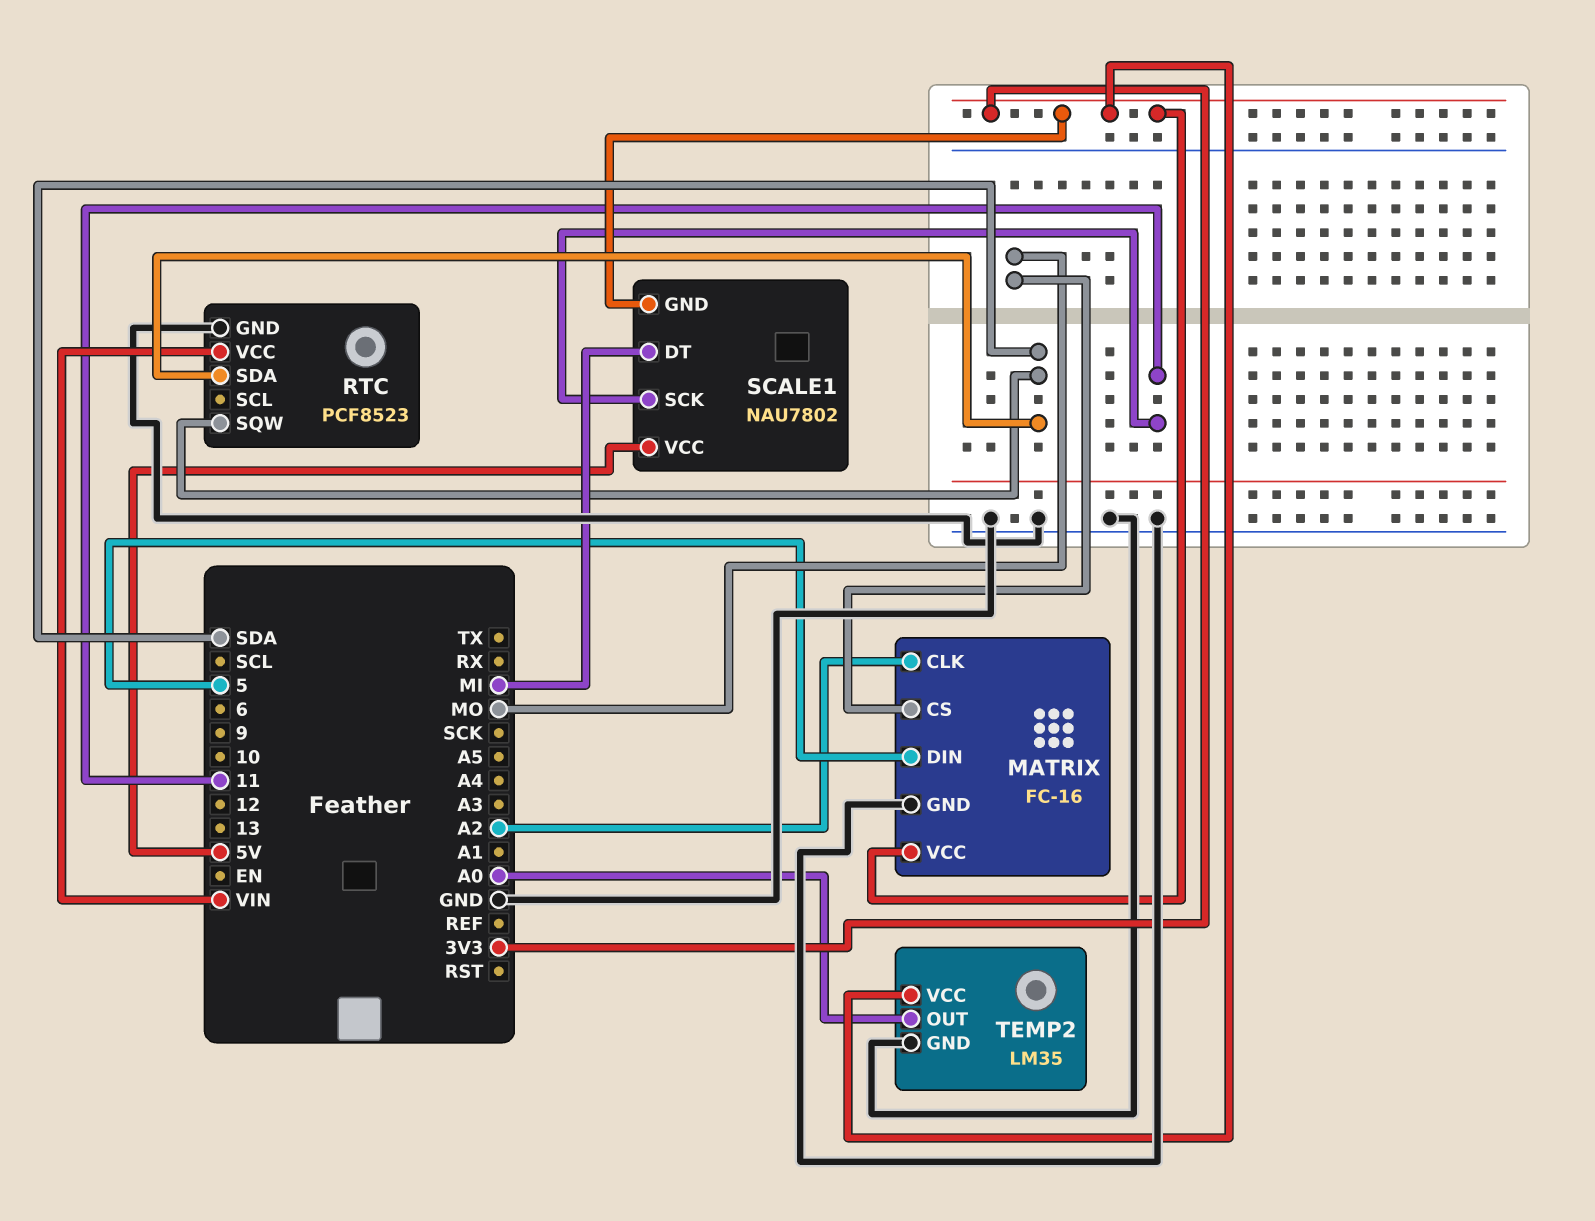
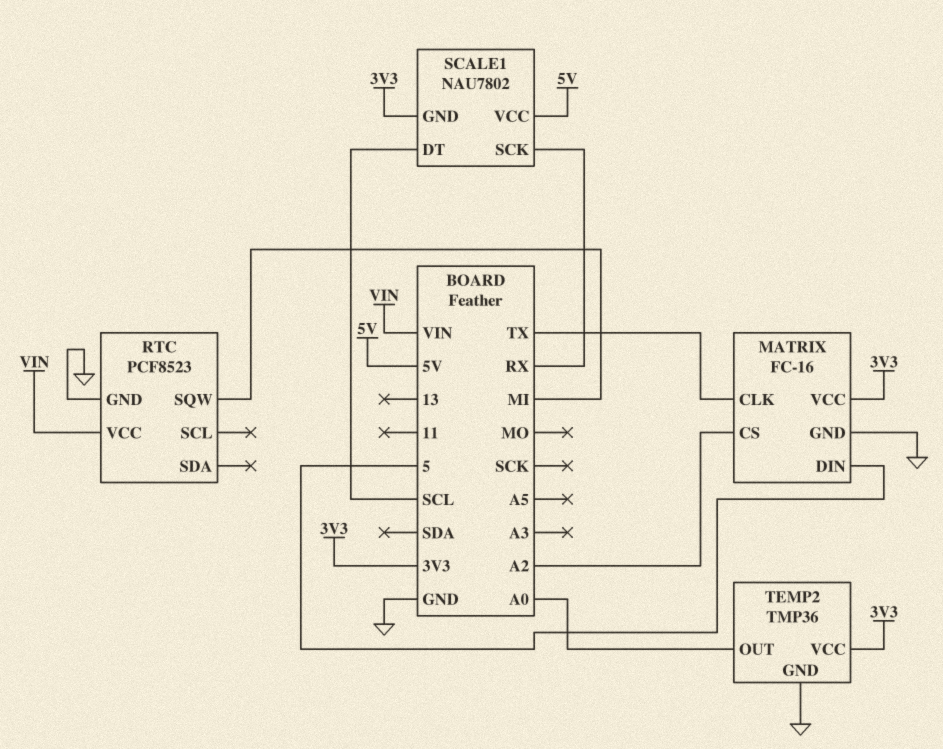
MATRIX pin CLK: A2 -> TX
MATRIX pin CS: MO -> A2
RTC pin SDA: SDA -> none
RTC pin SQW: SDA -> MI
SCALE1 pin DT: MI -> SCL
SCALE1 pin SCK: 11 -> RX
TEMP2: LM35 -> TMP36

